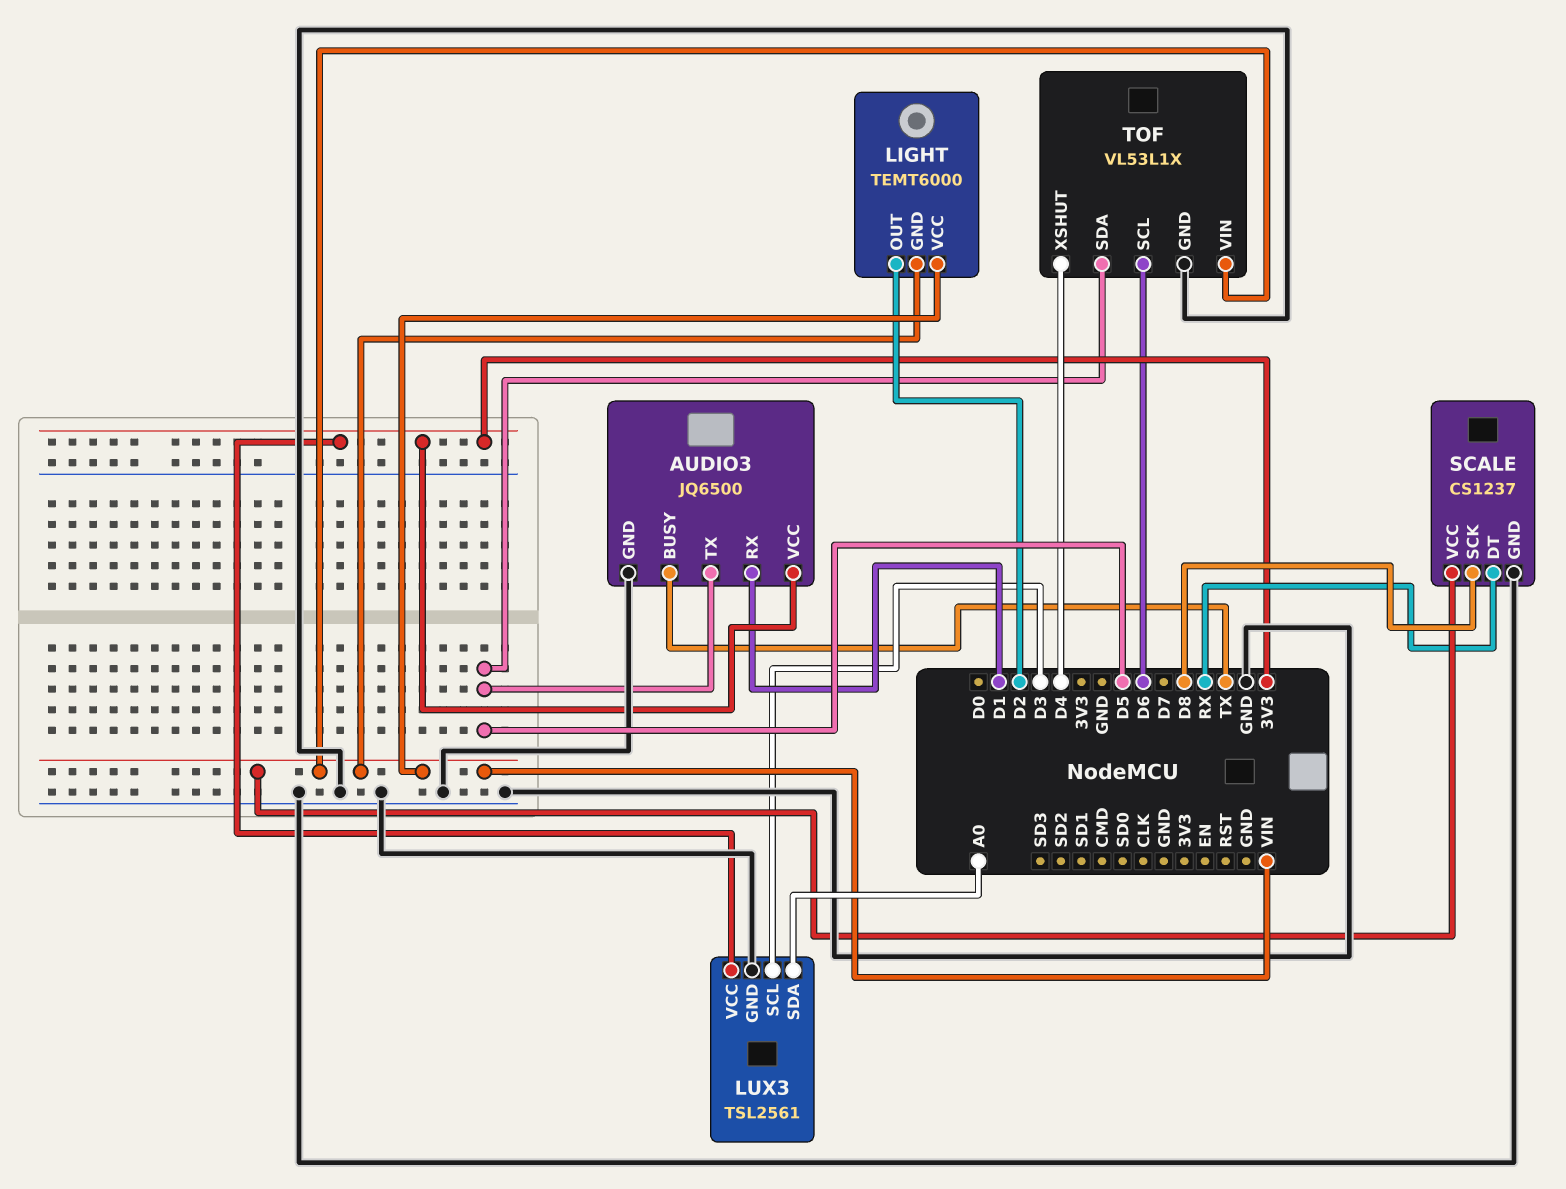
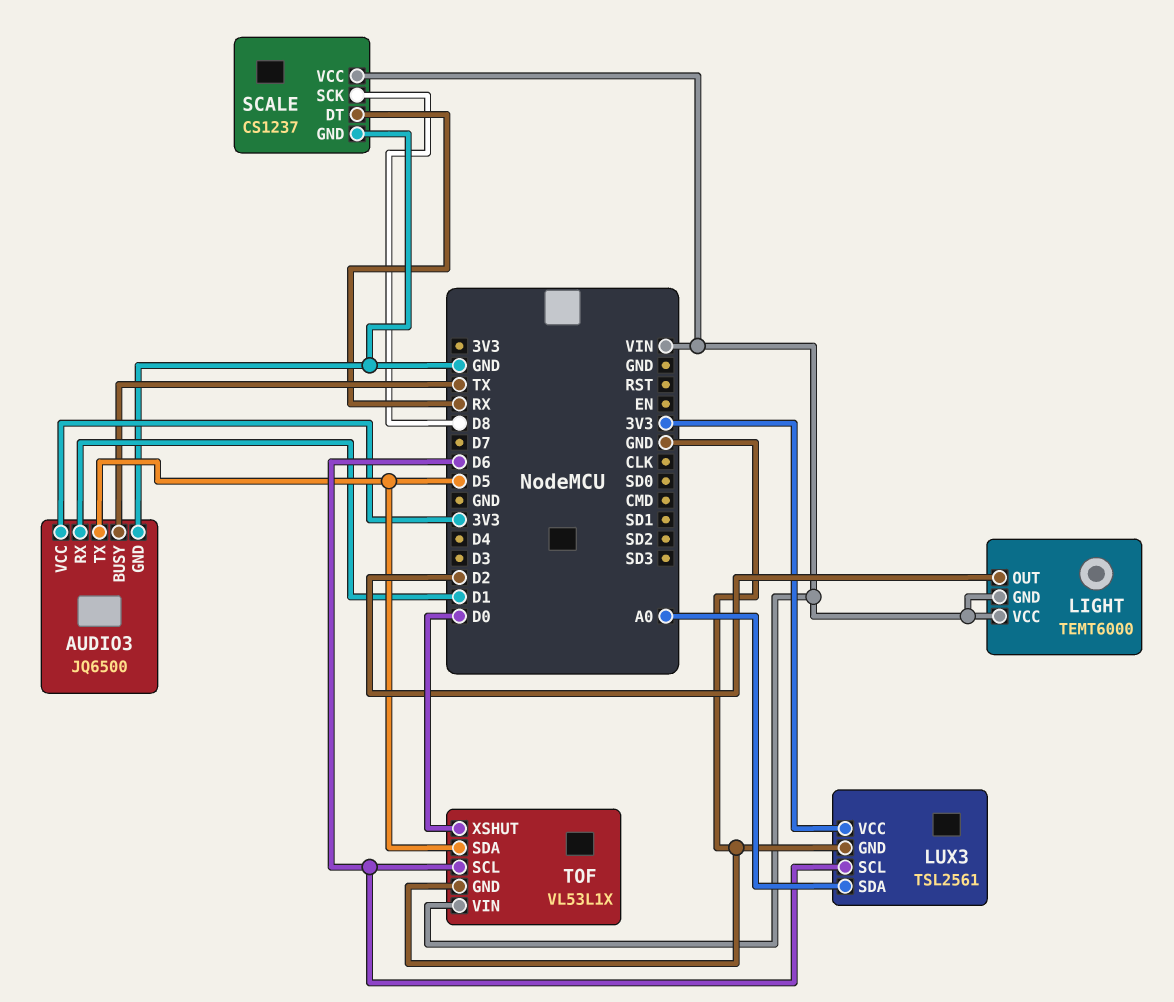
LUX3 pin SCL: D3 -> D6
TOF pin XSHUT: D4 -> D0

